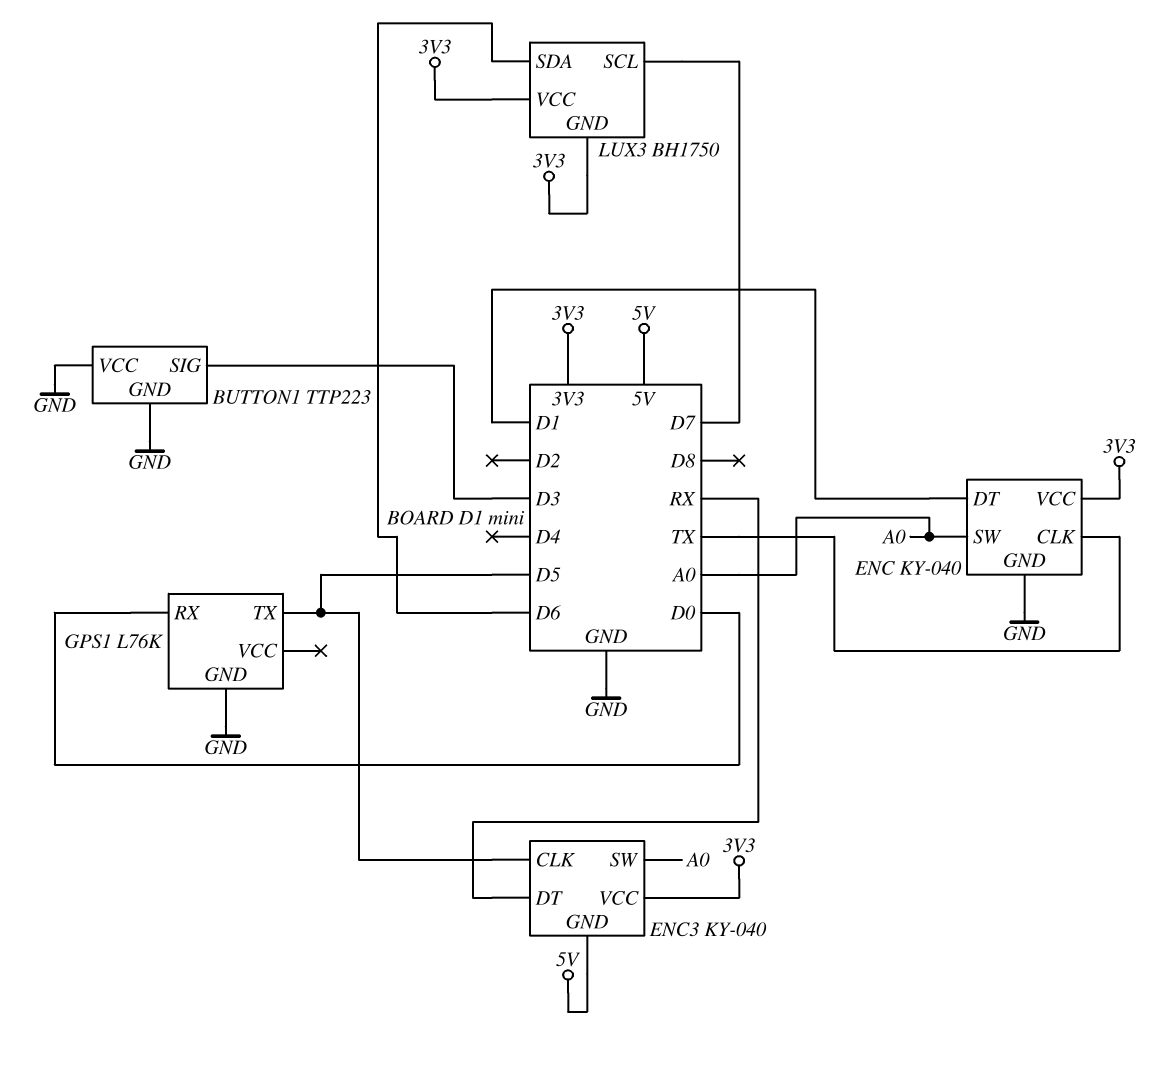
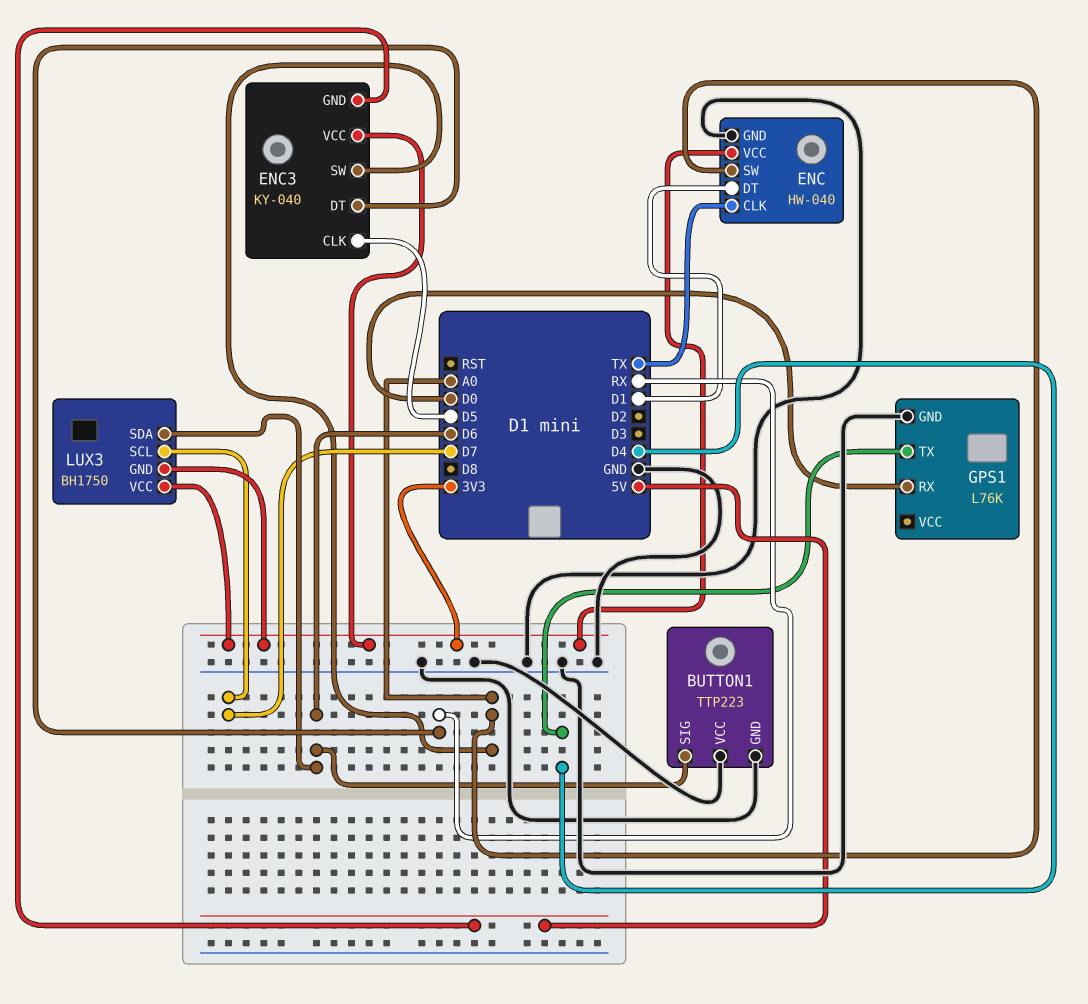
BUTTON1 pin SIG: D3 -> D6
ENC: KY-040 -> HW-040
GPS1 pin TX: D5 -> D4

